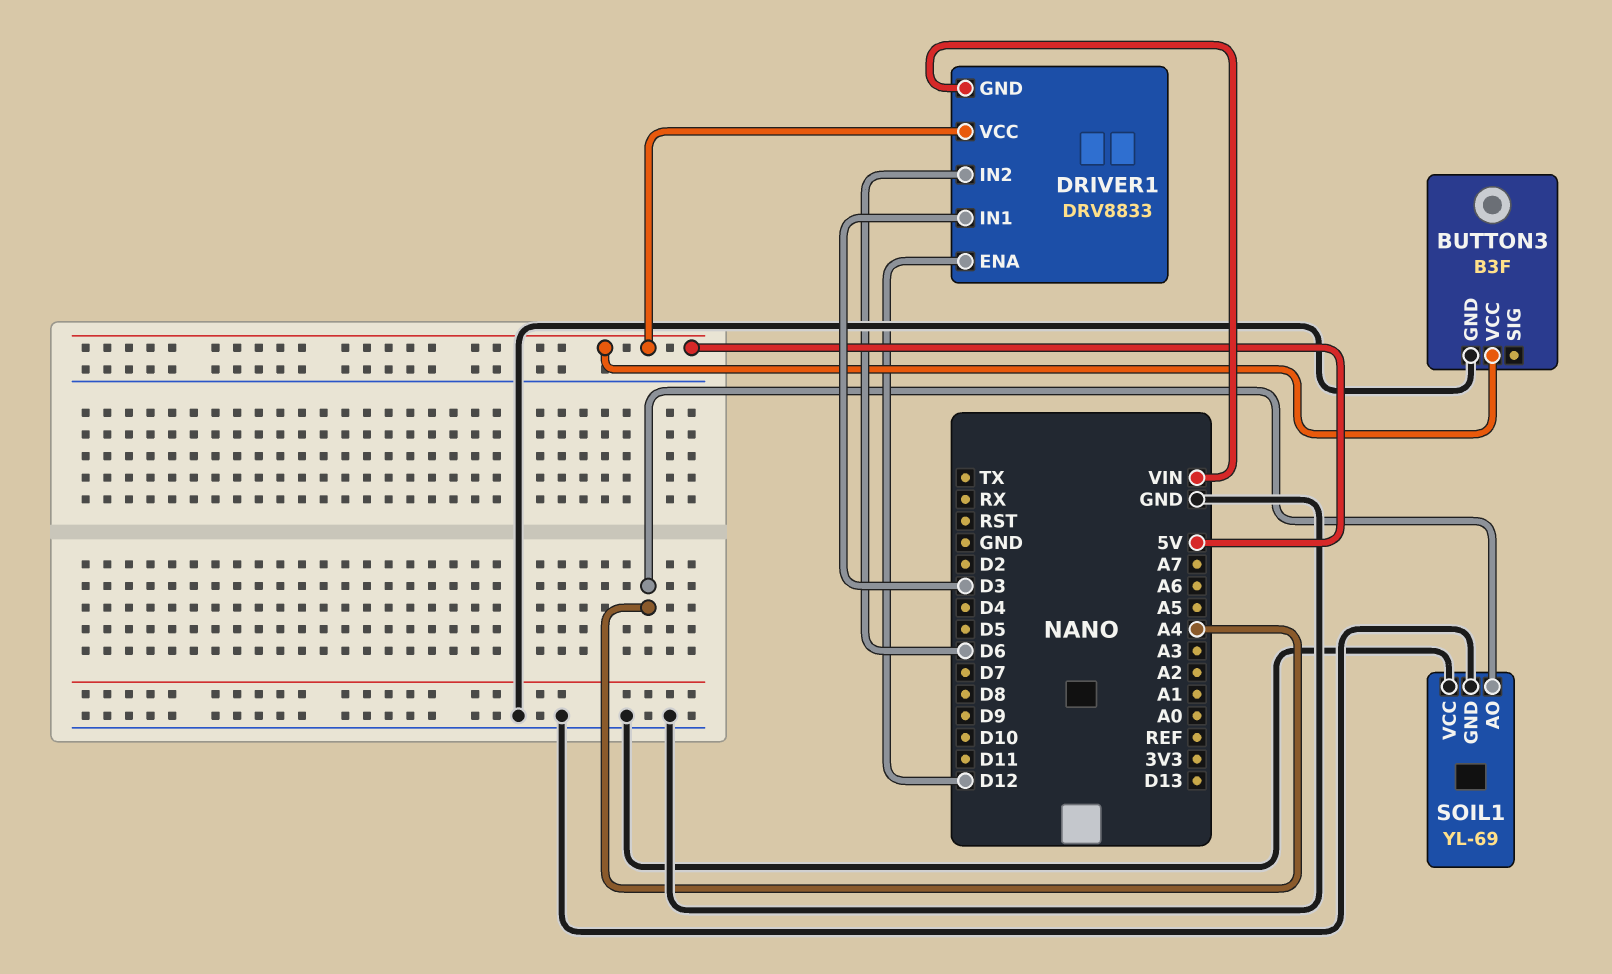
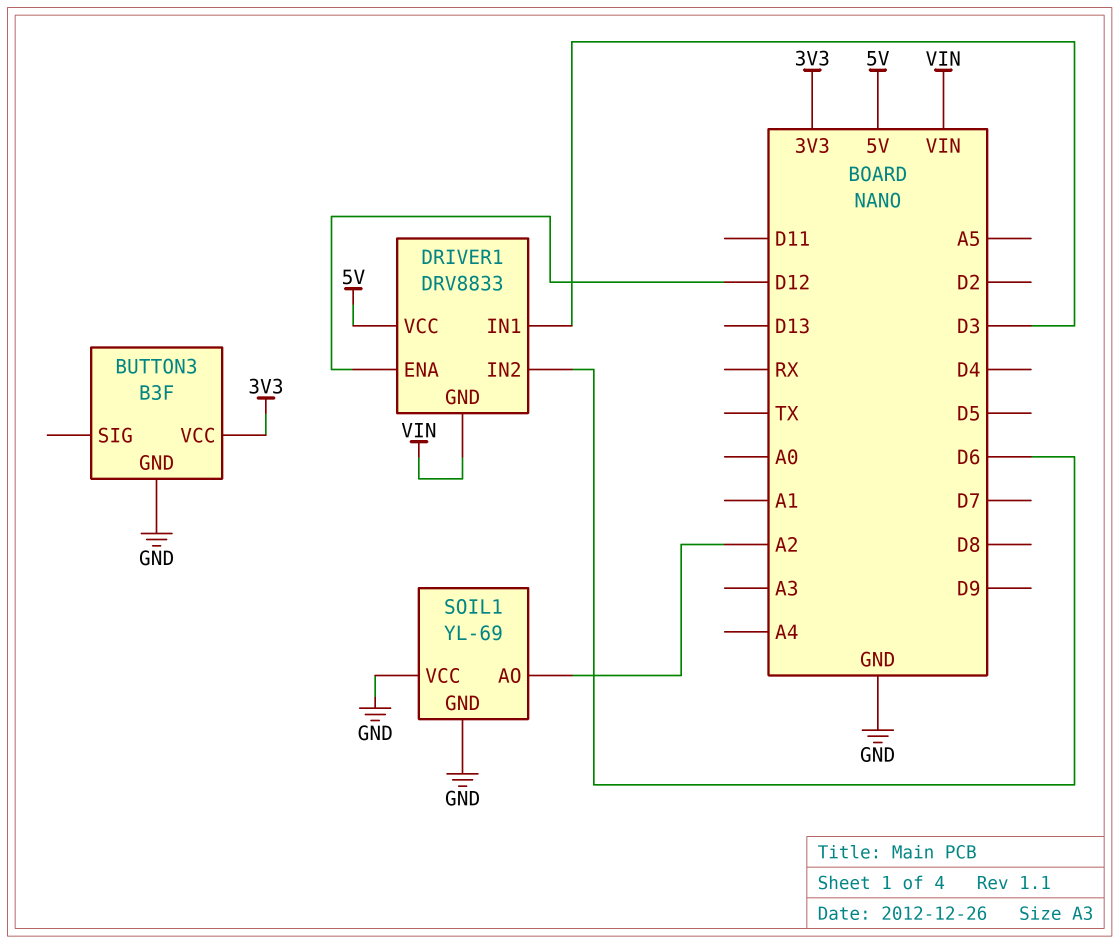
BUTTON3 pin VCC: 5V -> 3V3
SOIL1 pin AO: A4 -> A2

